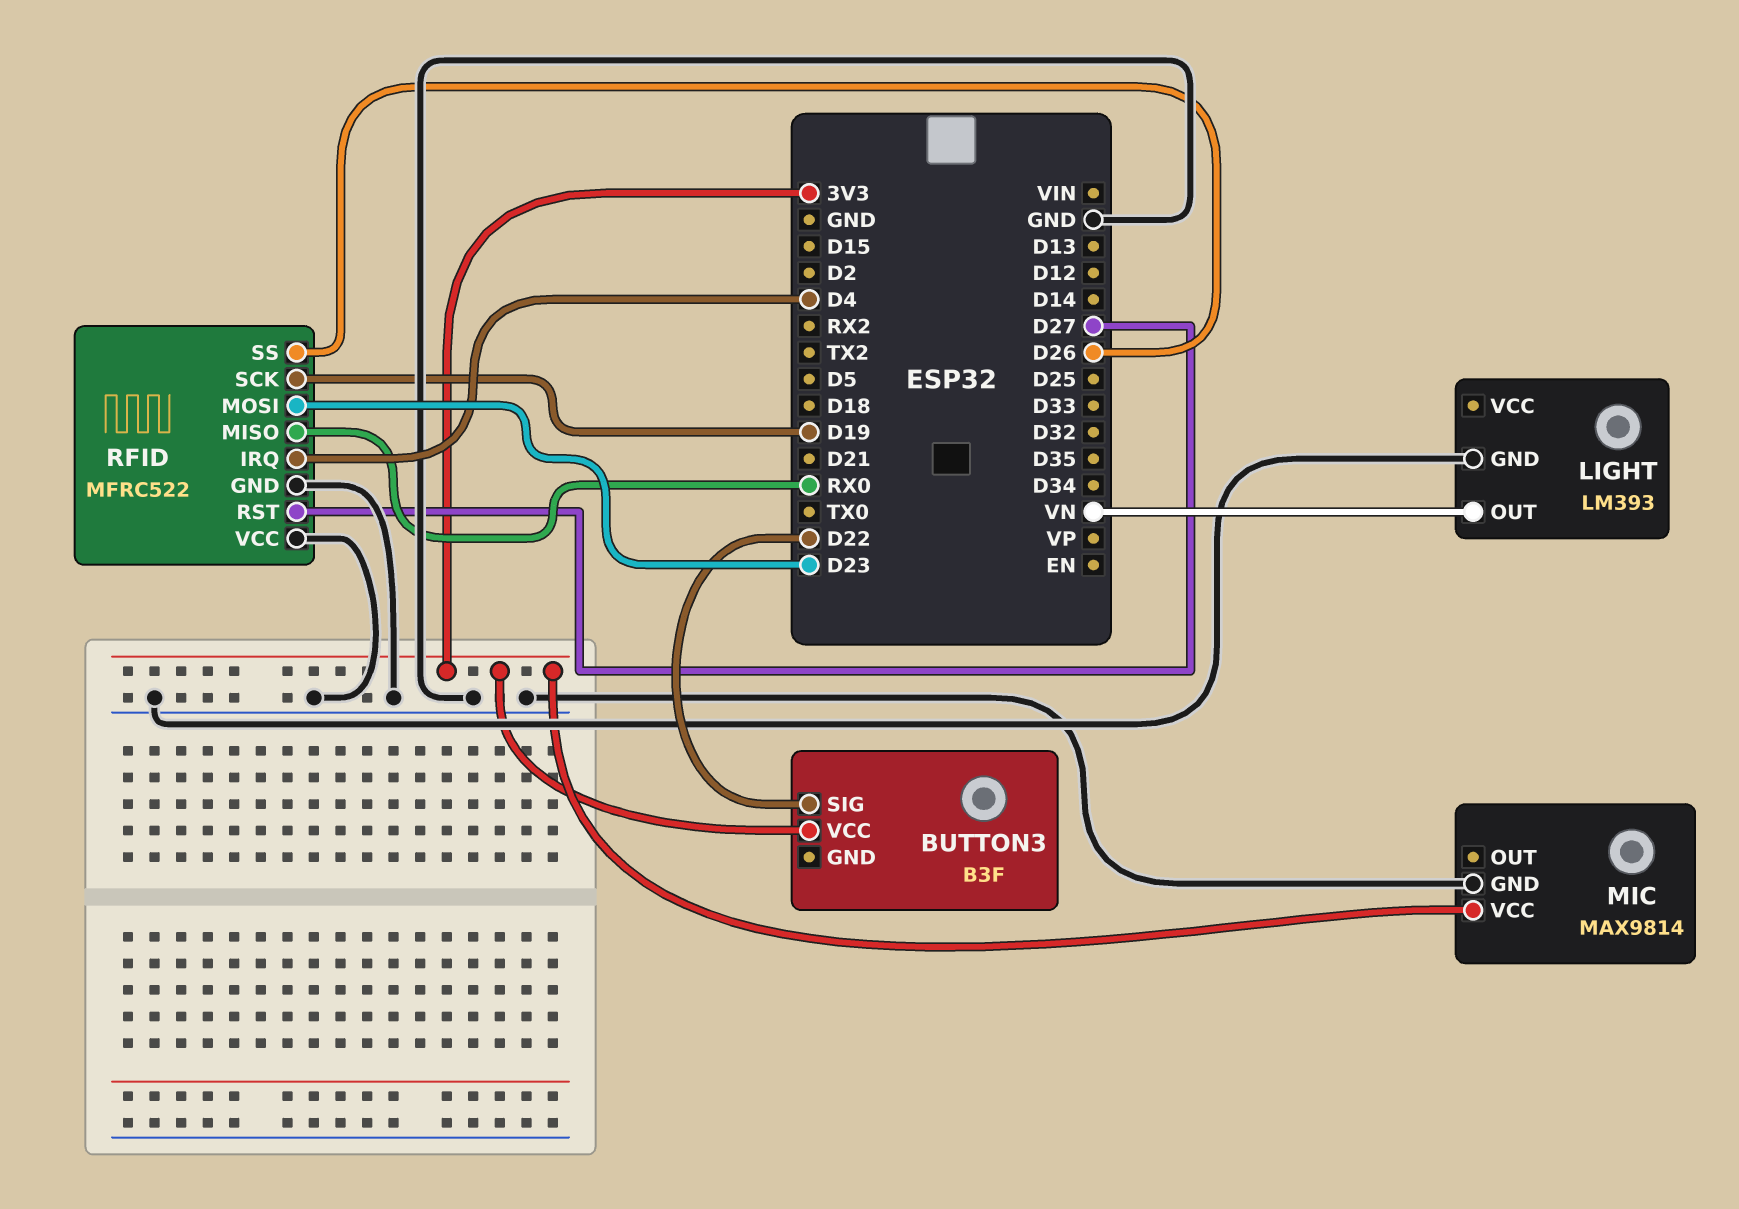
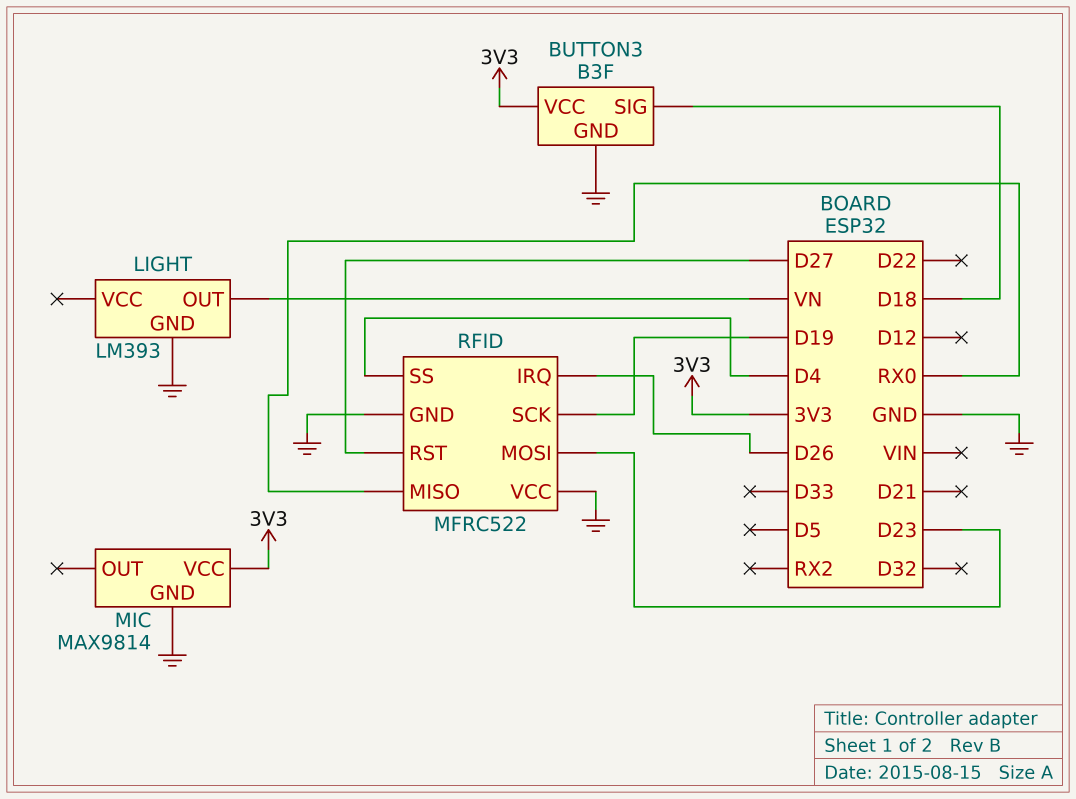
BUTTON3 pin GND: none -> GND
BUTTON3 pin SIG: D22 -> D18
RFID pin IRQ: D4 -> D26
RFID pin SS: D26 -> D4

